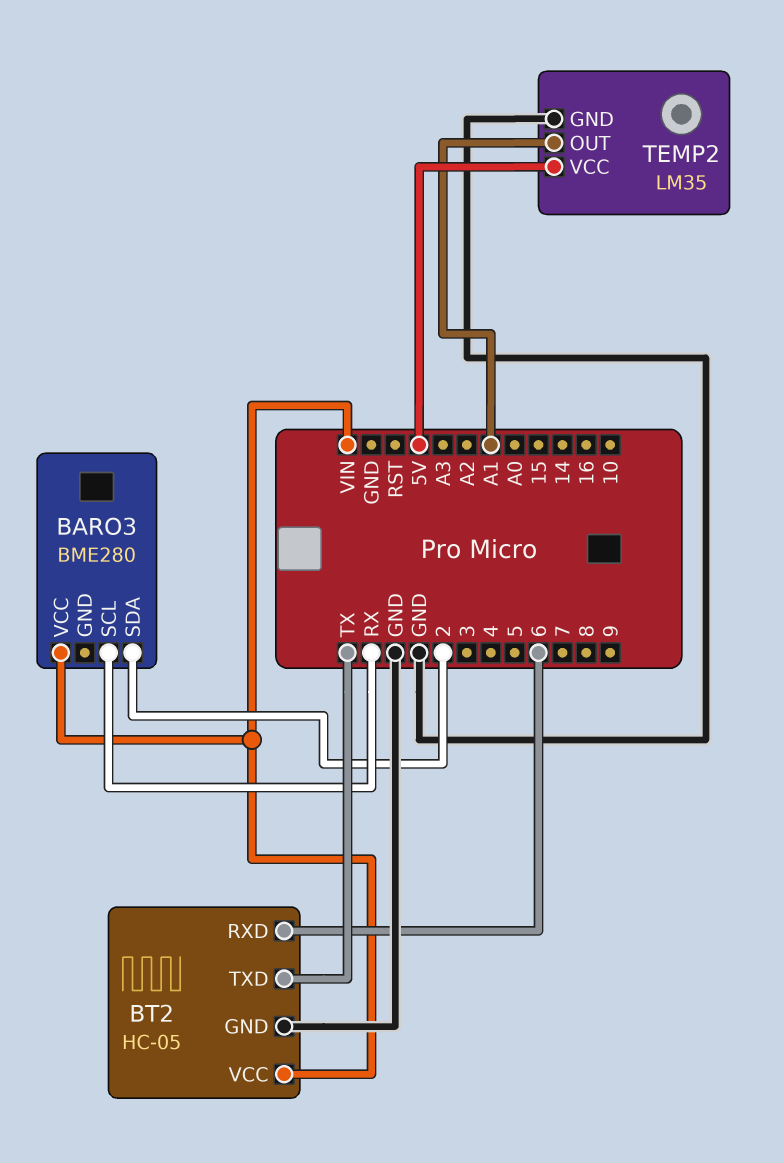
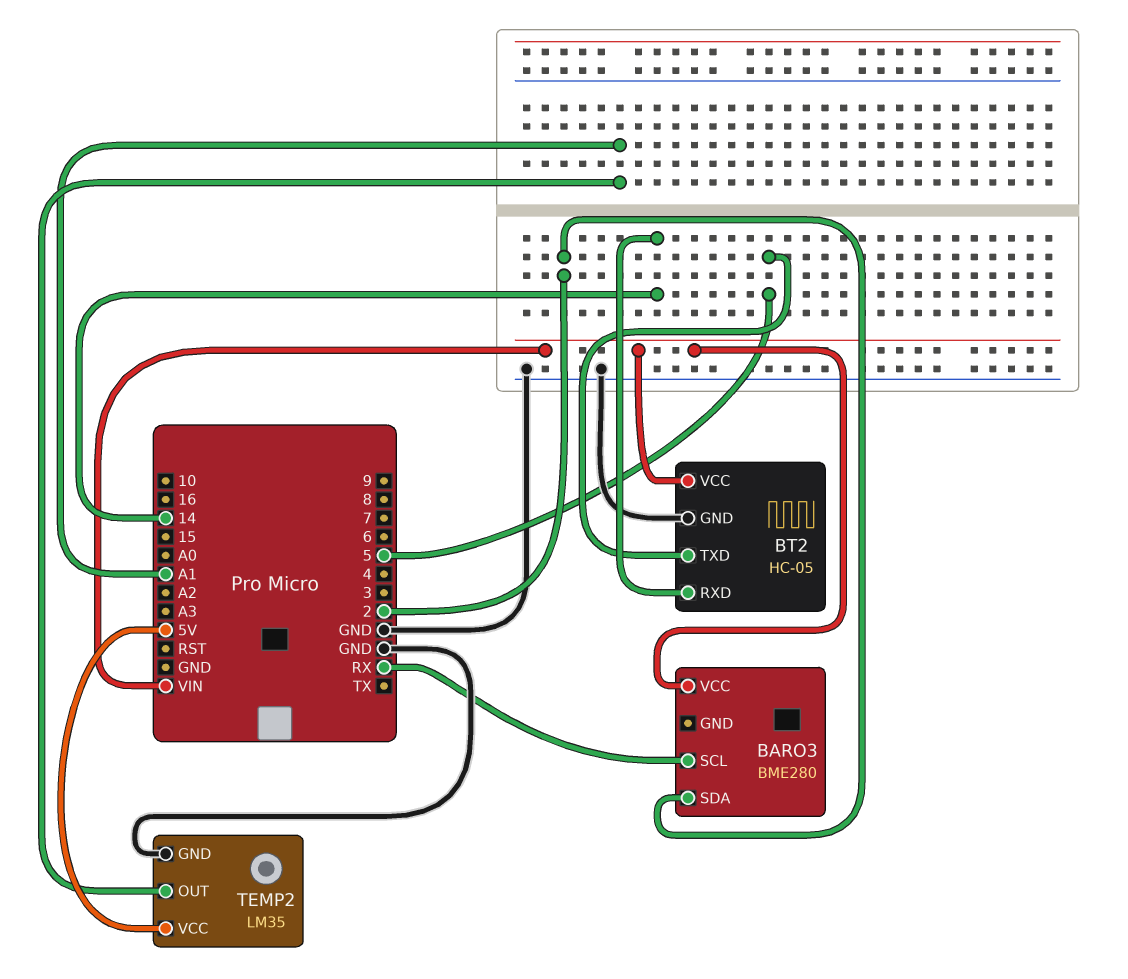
BT2 pin RXD: 6 -> 14
BT2 pin TXD: TX -> 5

